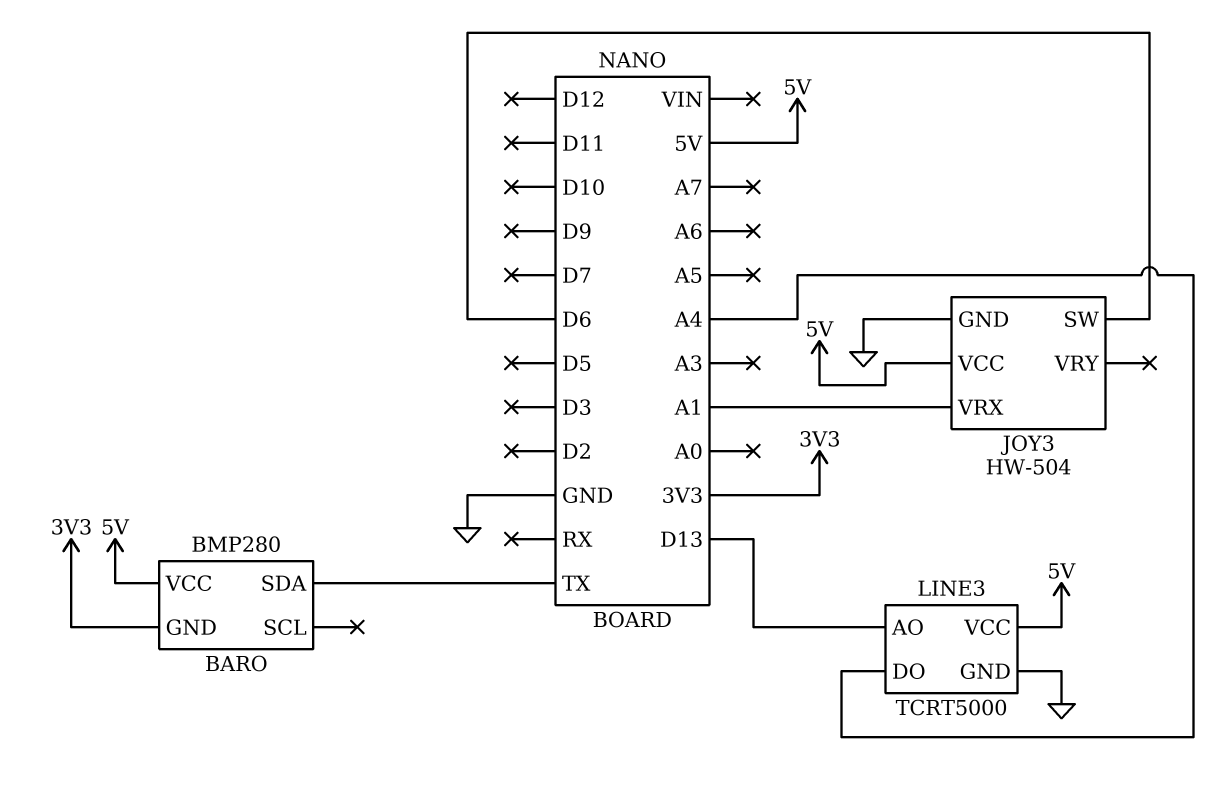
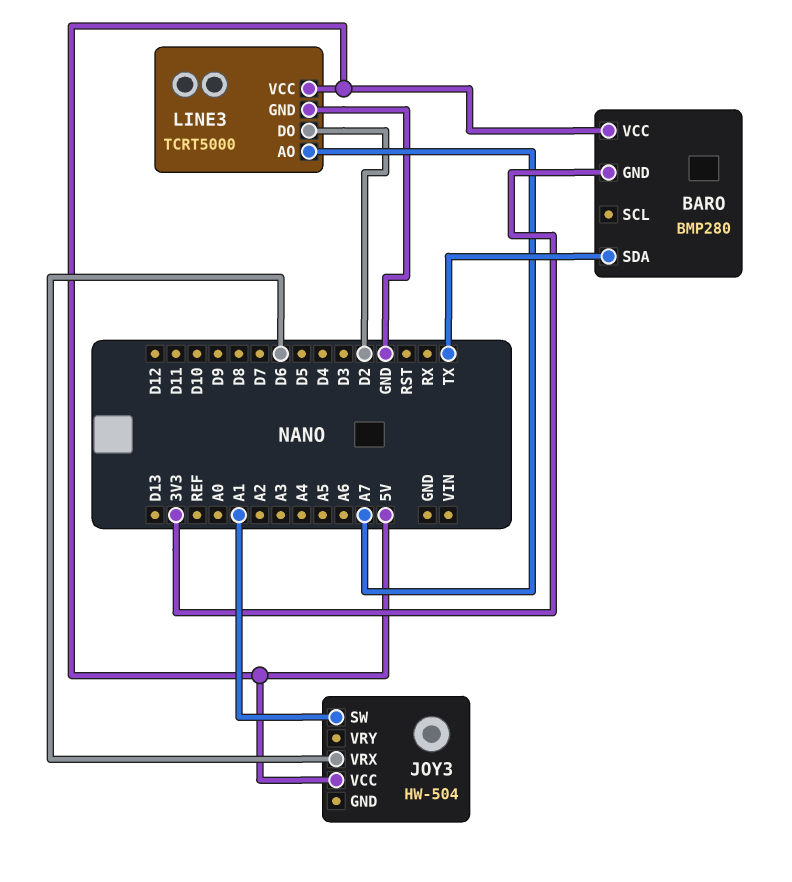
JOY3 pin GND: GND -> none
JOY3 pin SW: D6 -> A1
JOY3 pin VRX: A1 -> D6
LINE3 pin AO: D13 -> A7
LINE3 pin DO: A4 -> D2

